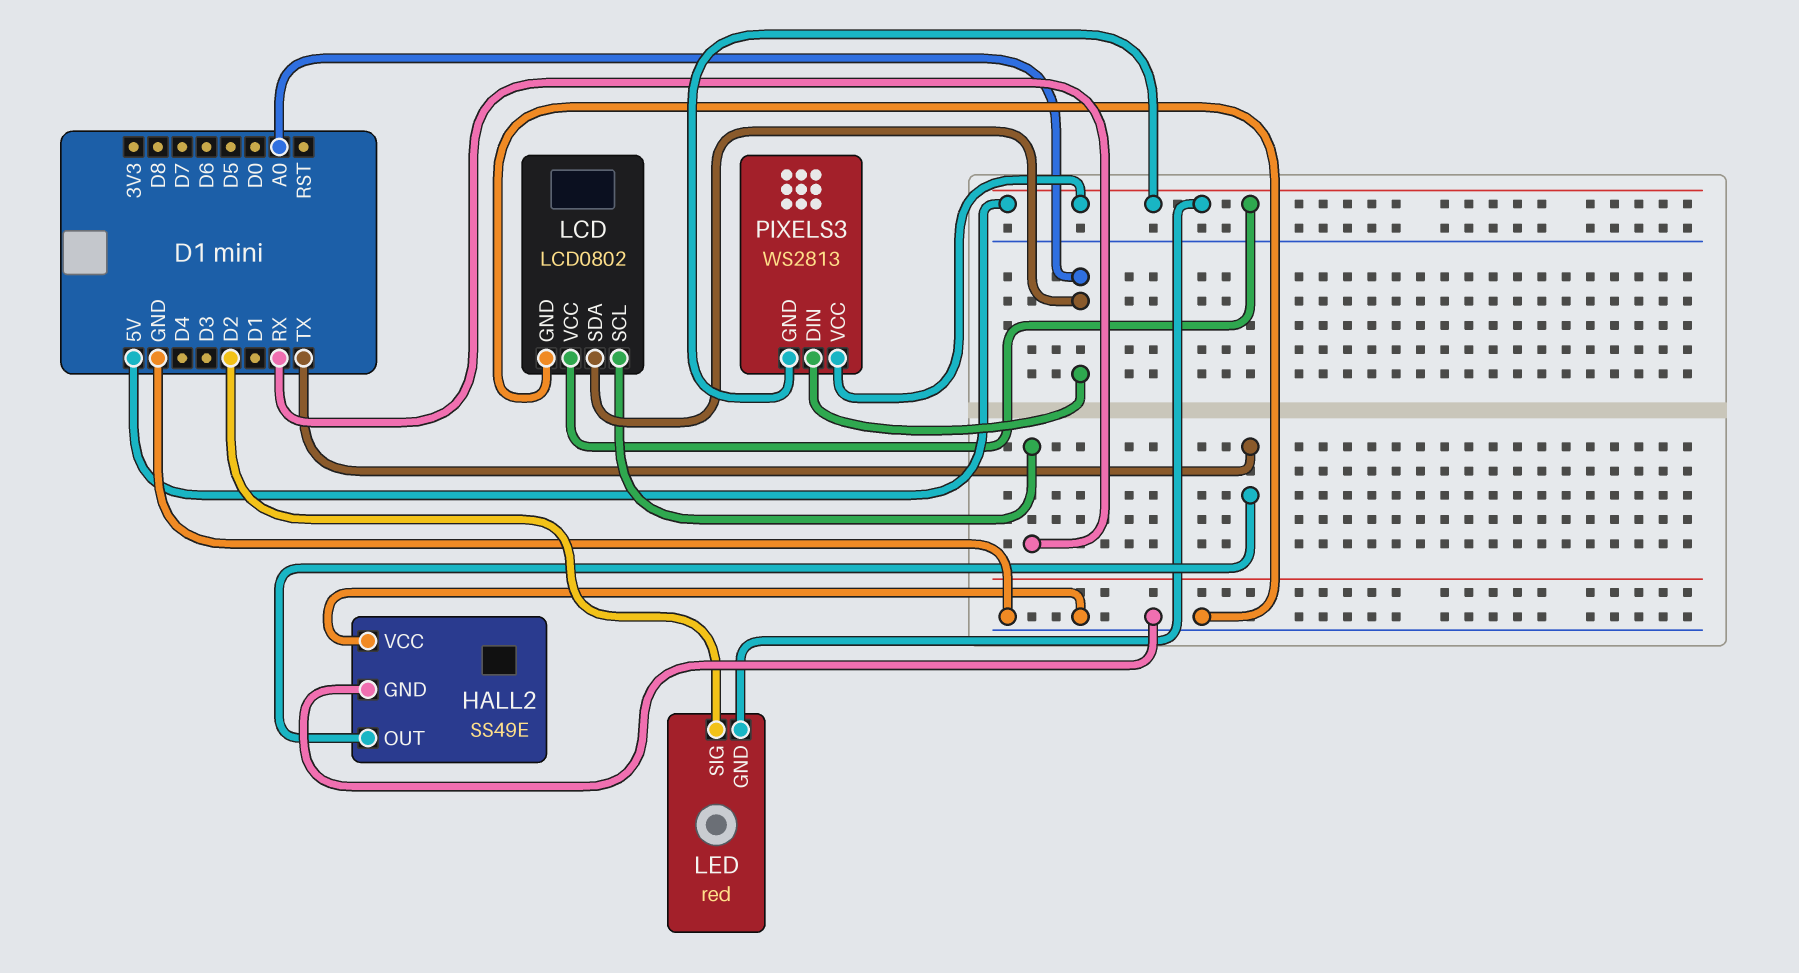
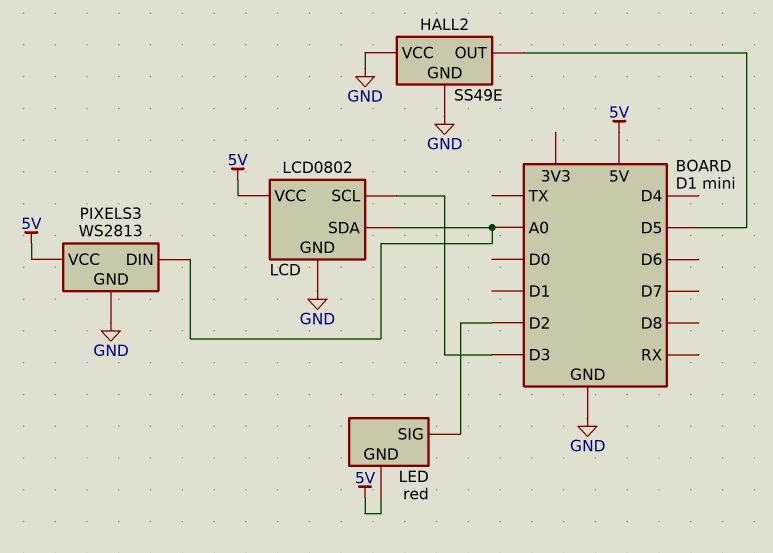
HALL2 pin OUT: TX -> D5
LCD pin SCL: RX -> D3
PIXELS3 pin GND: 5V -> GND

